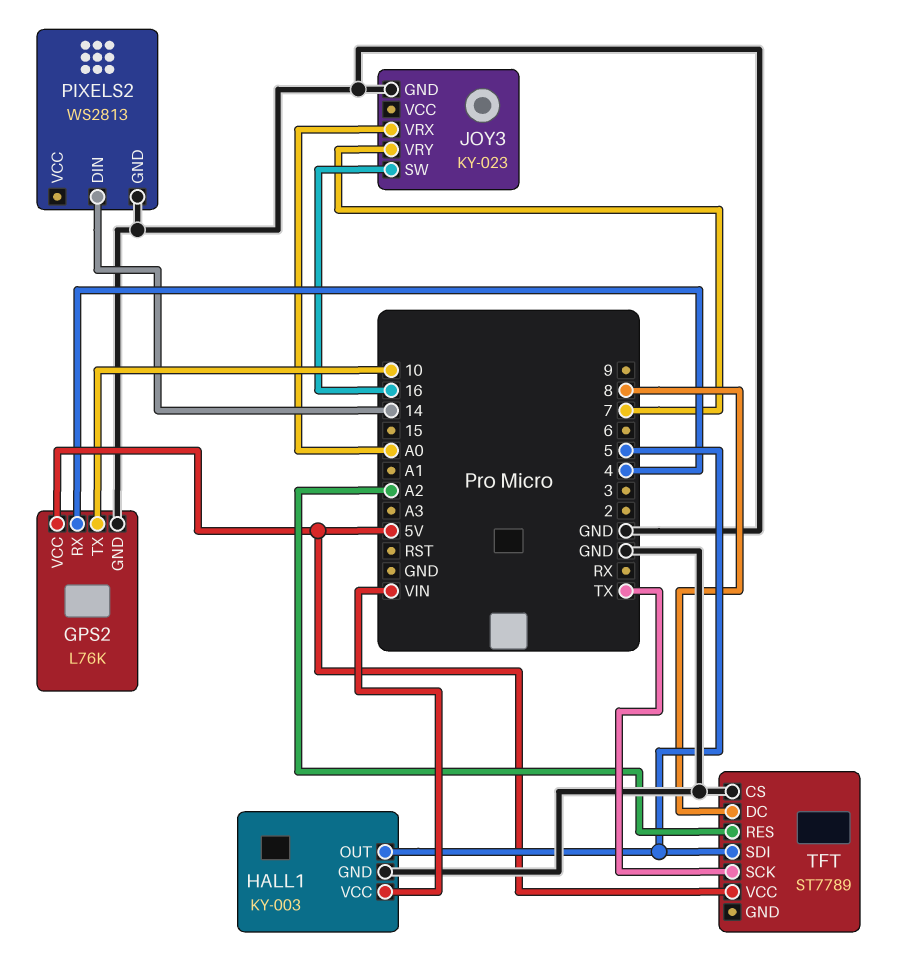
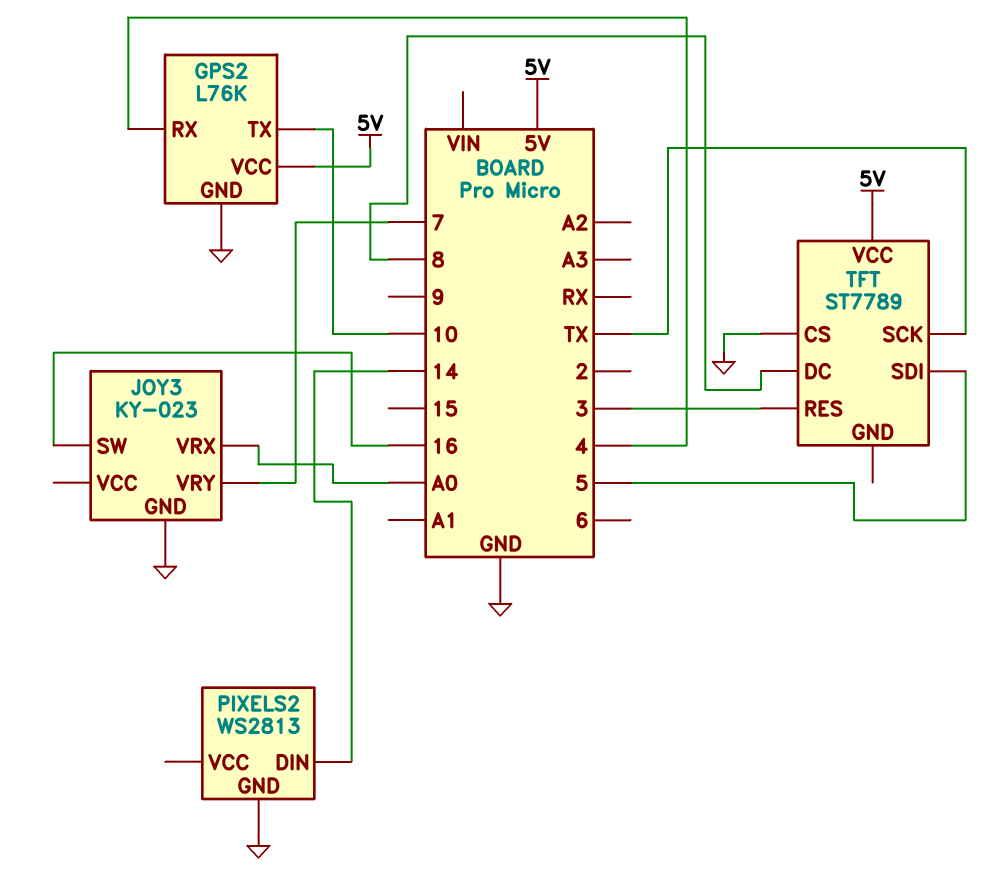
HALL1: KY-003 -> none
HALL1 pin GND: GND -> none
HALL1 pin OUT: 5 -> none
HALL1 pin VCC: VIN -> none
TFT pin RES: A2 -> 3

